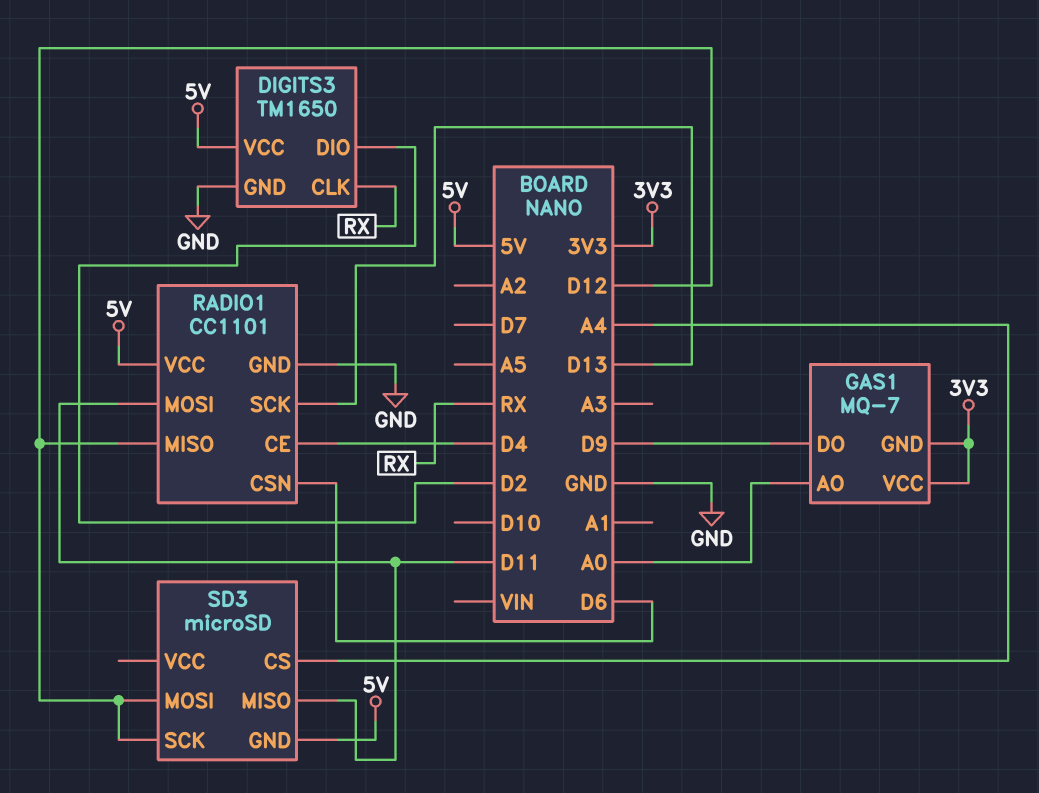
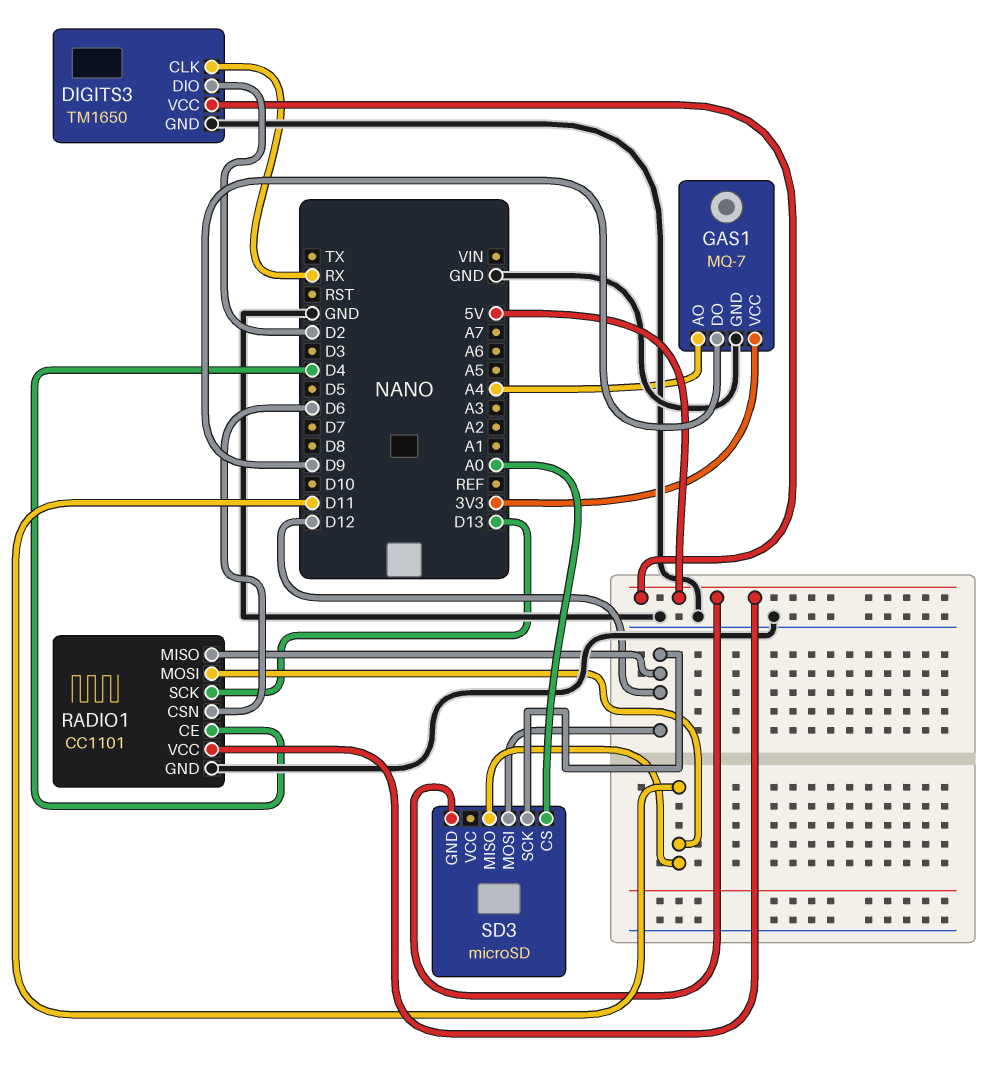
GAS1 pin AO: A0 -> A4
GAS1 pin GND: 3V3 -> GND
SD3 pin CS: A4 -> A0

